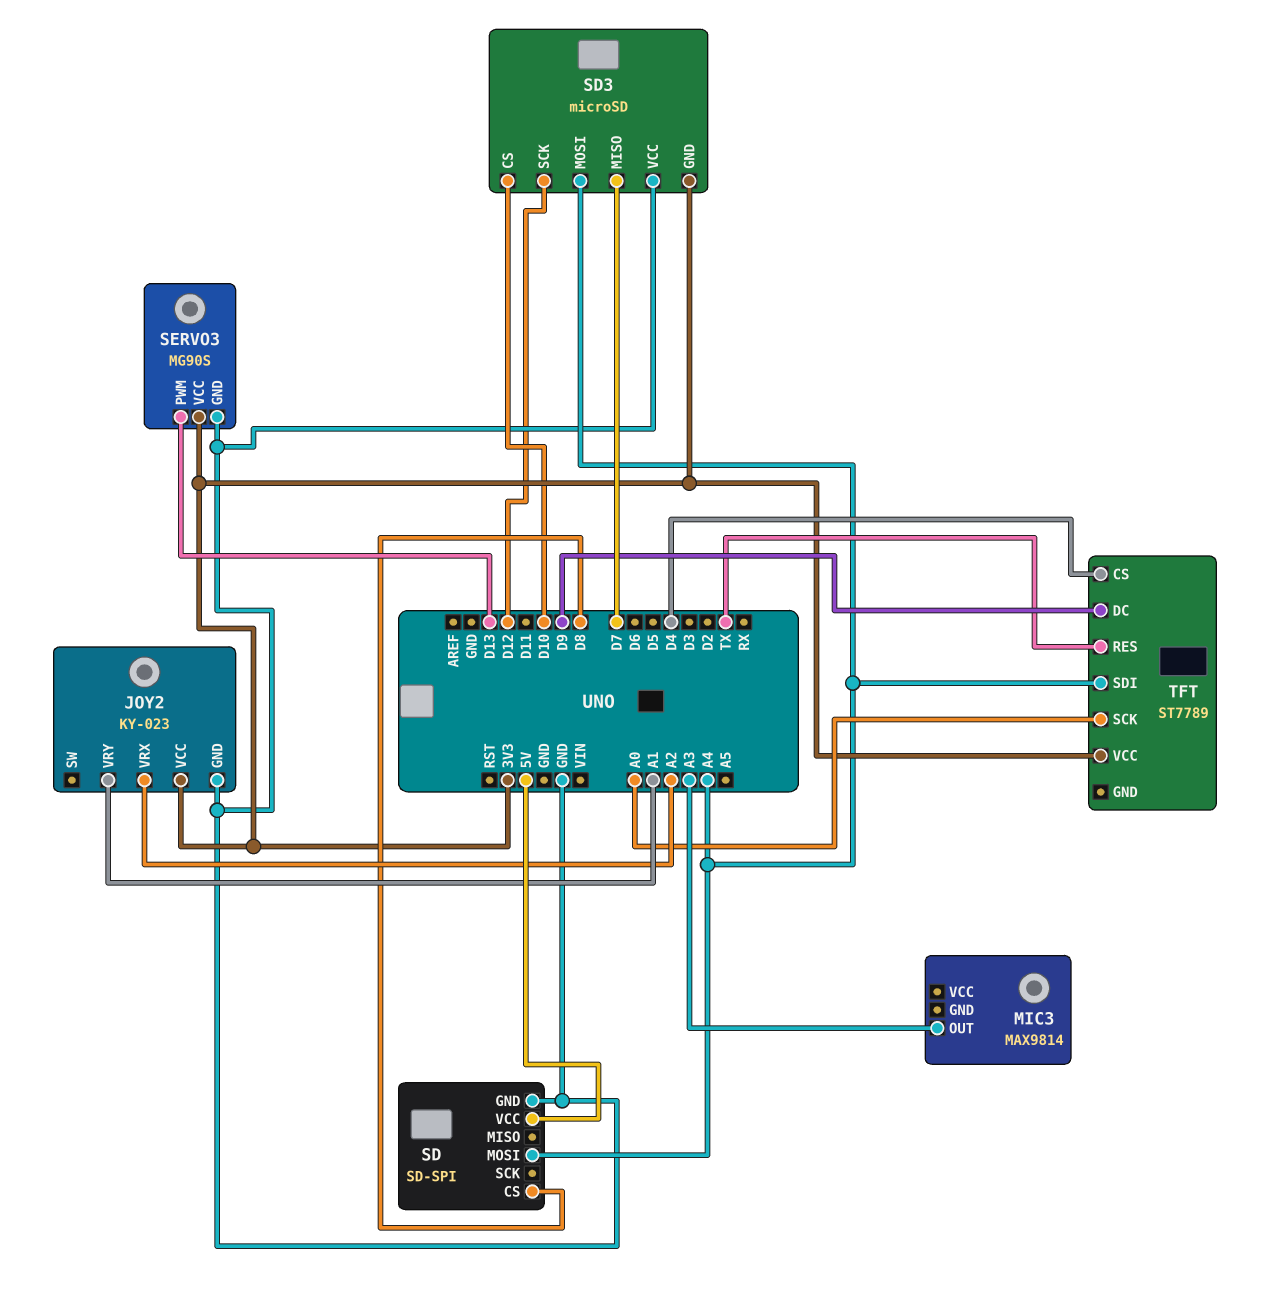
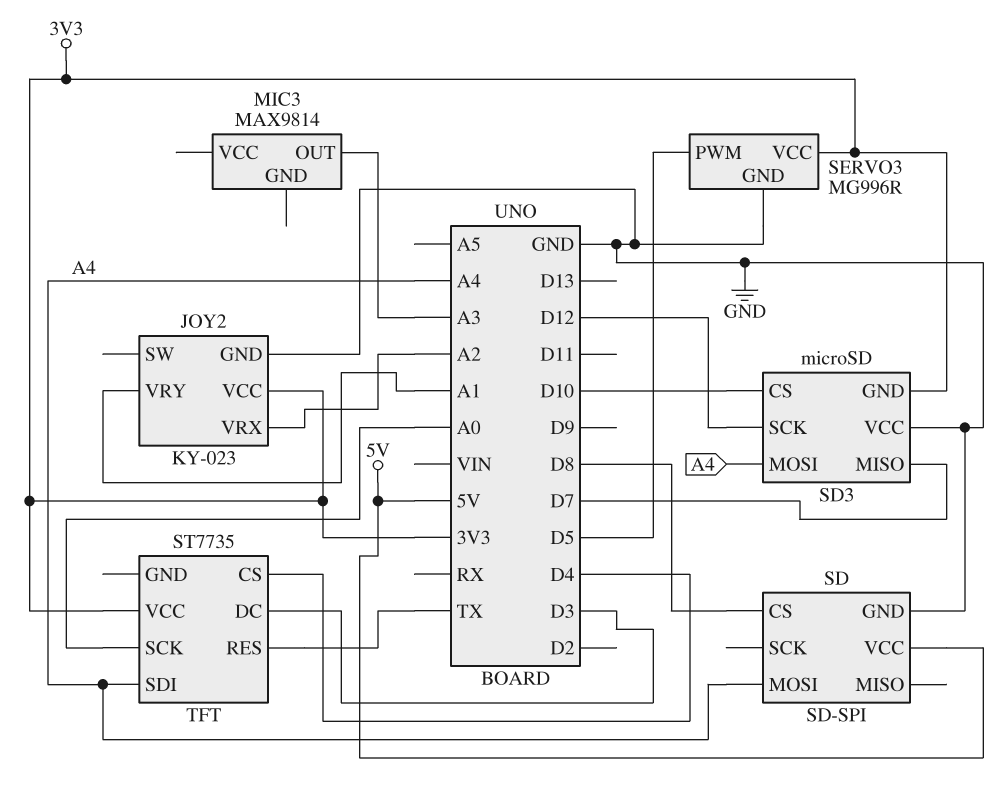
SERVO3: MG90S -> MG996R
SERVO3 pin PWM: D13 -> D5
TFT: ST7789 -> ST7735
TFT pin DC: D9 -> D3

